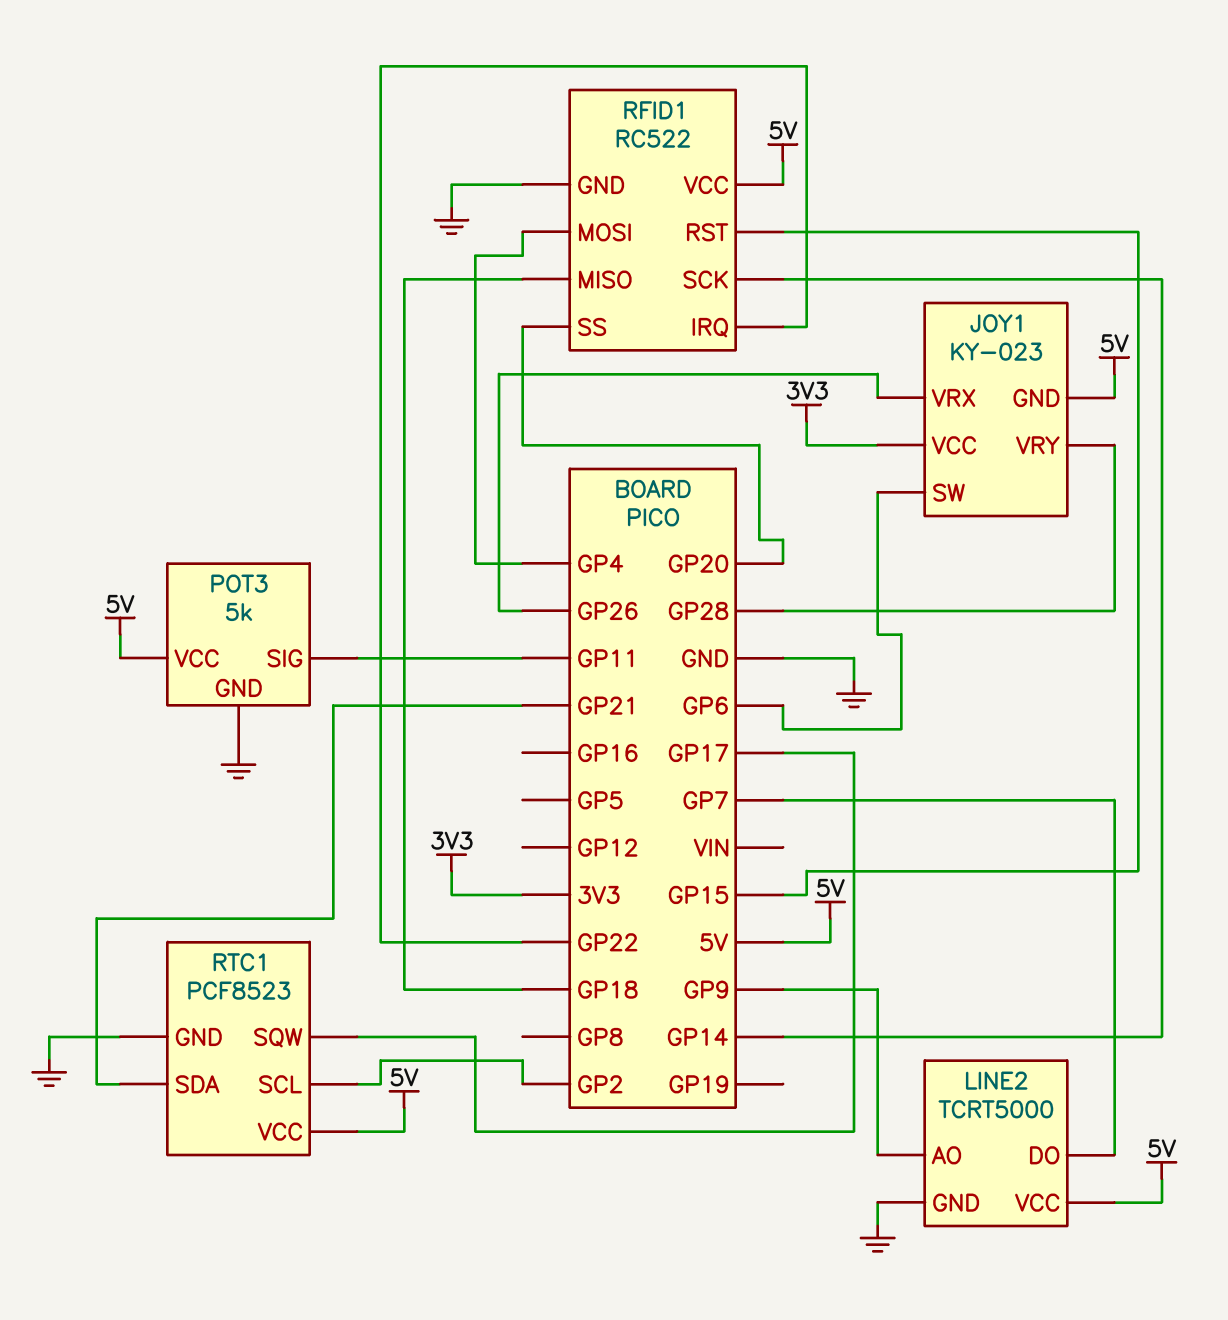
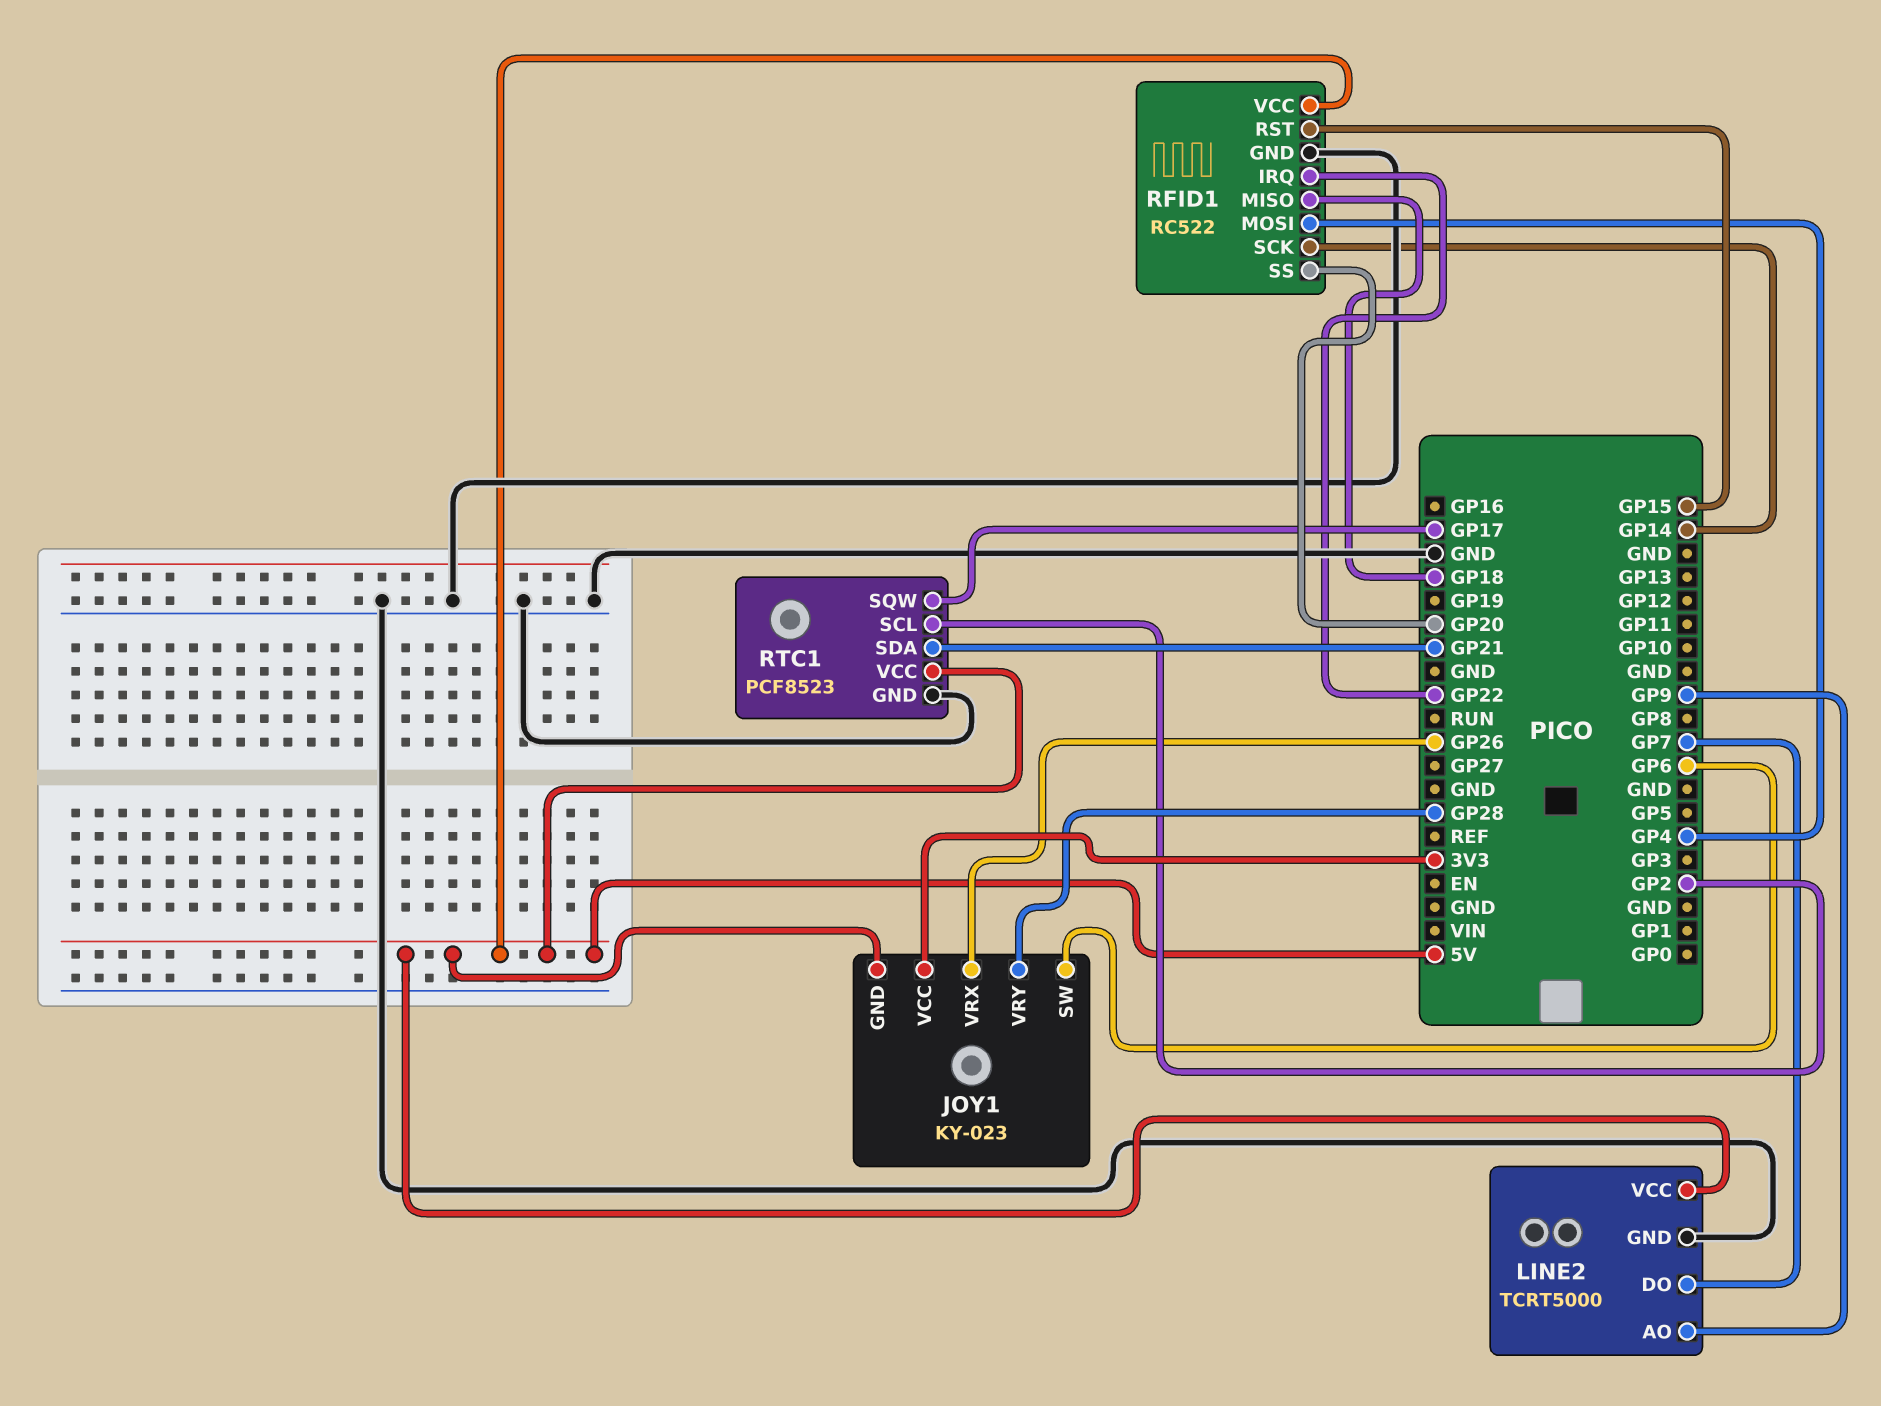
POT3: 5k -> none
POT3 pin GND: GND -> none
POT3 pin SIG: GP11 -> none
POT3 pin VCC: 5V -> none

